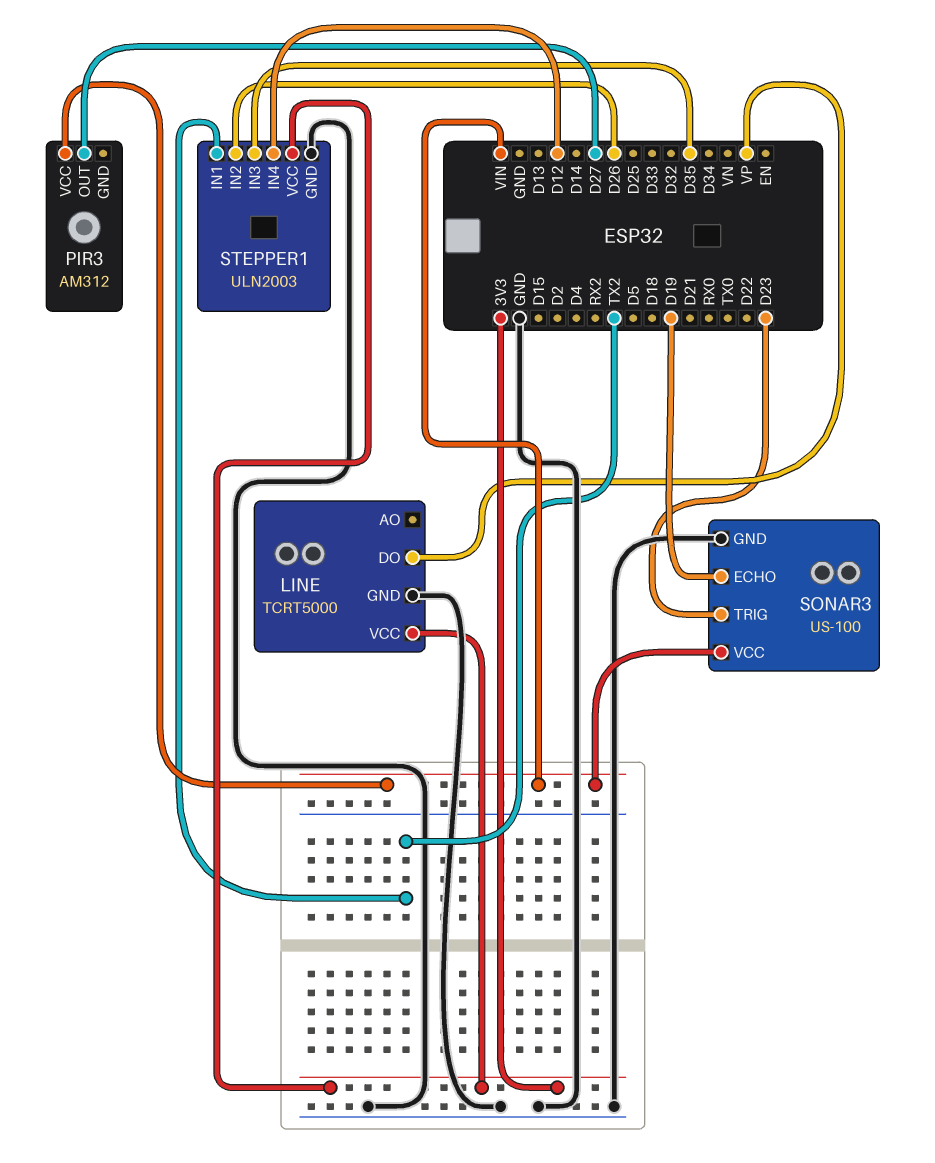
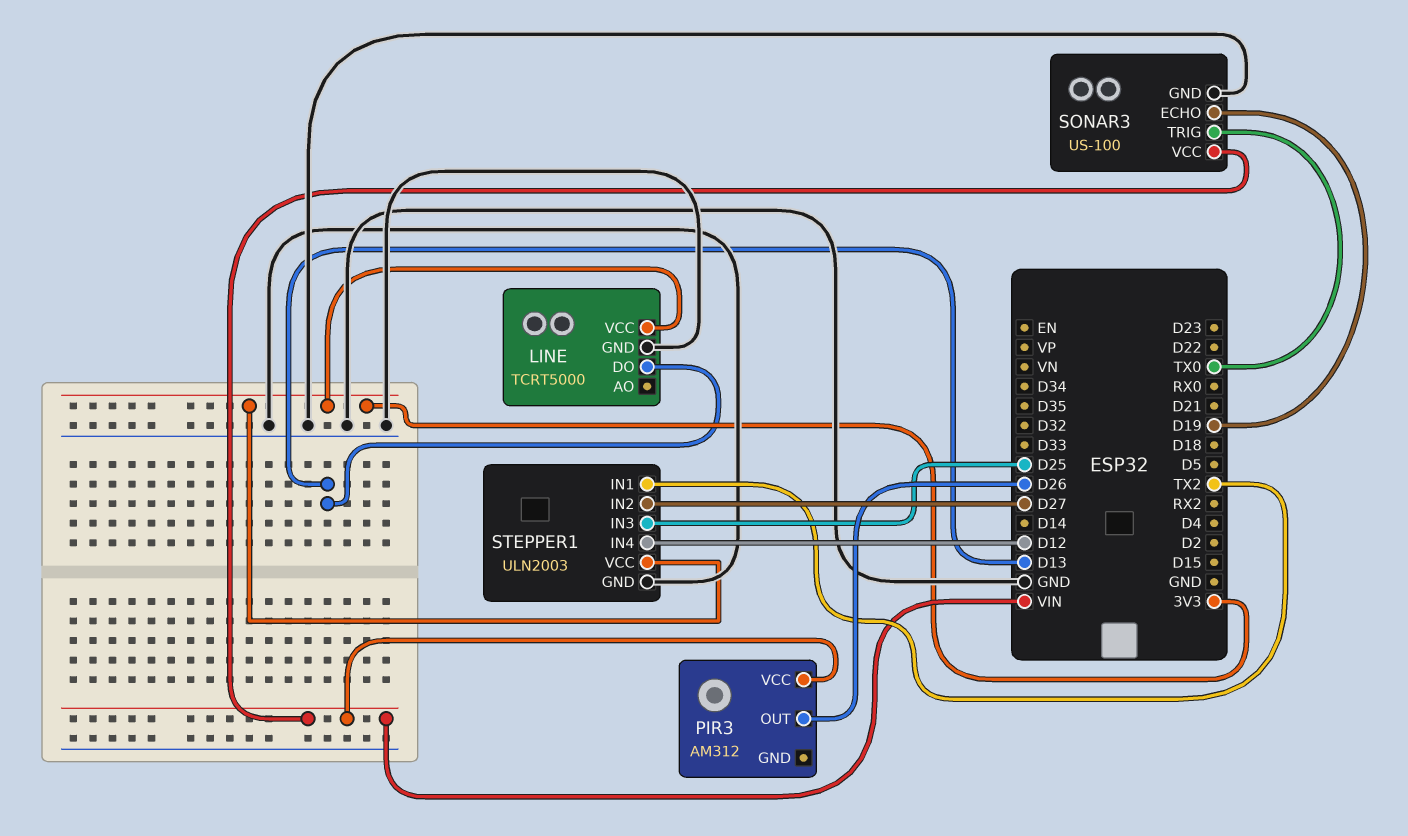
LINE pin DO: VP -> D13
PIR3 pin OUT: D27 -> D26
SONAR3 pin TRIG: D23 -> TX0
STEPPER1 pin IN2: D26 -> D27
STEPPER1 pin IN3: D35 -> D25

